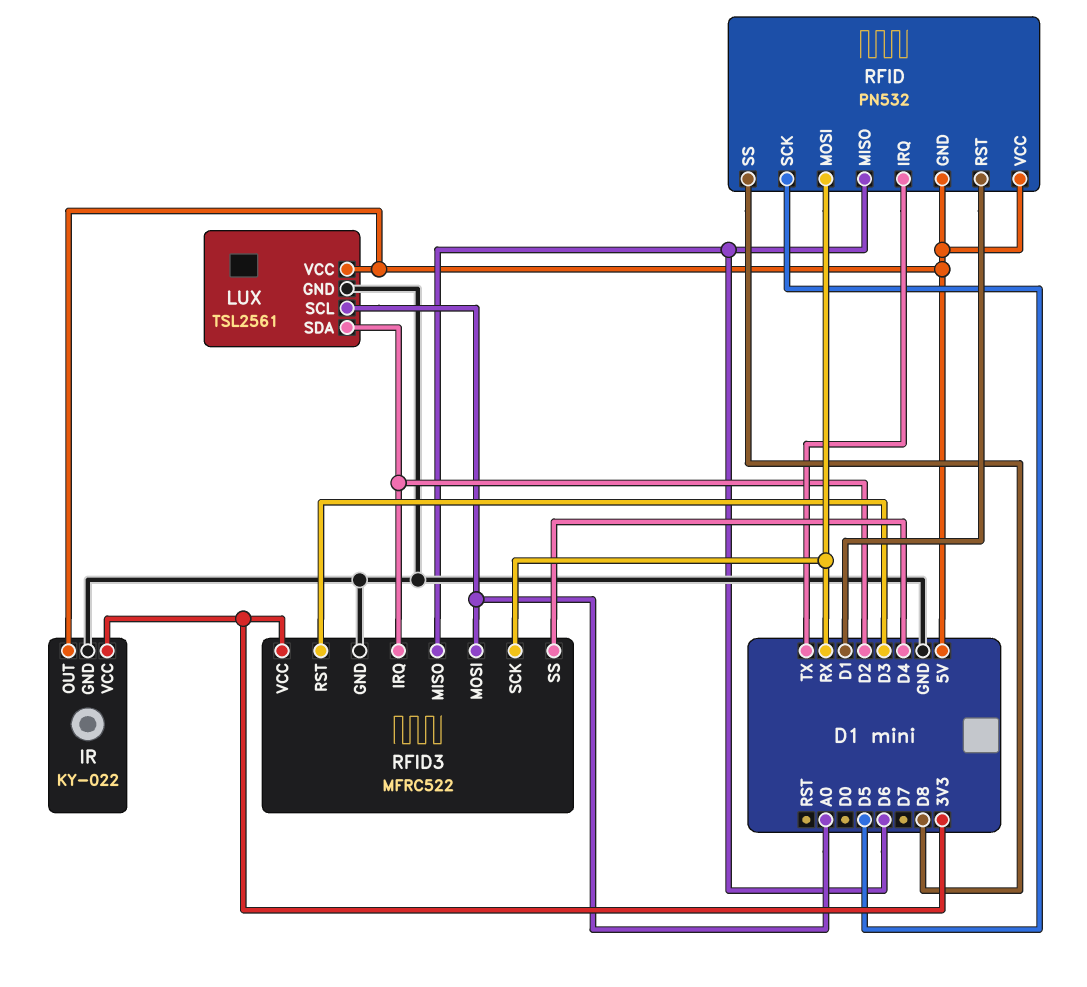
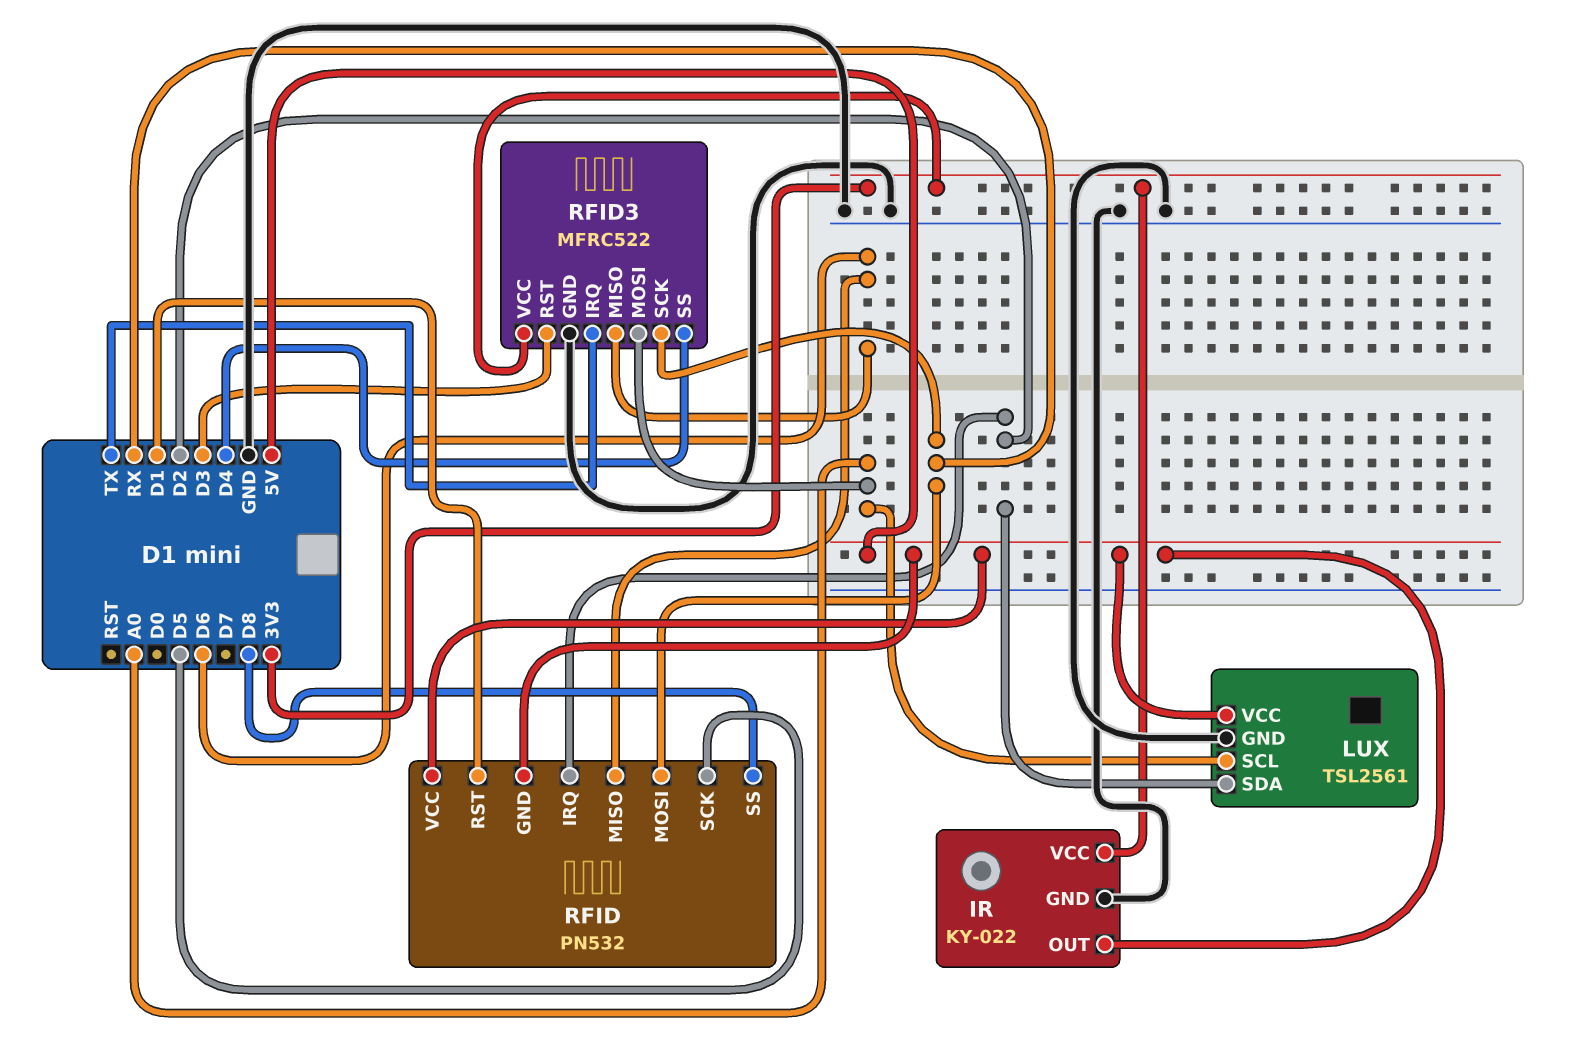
RFID pin IRQ: TX -> D2
RFID3 pin IRQ: D2 -> TX

